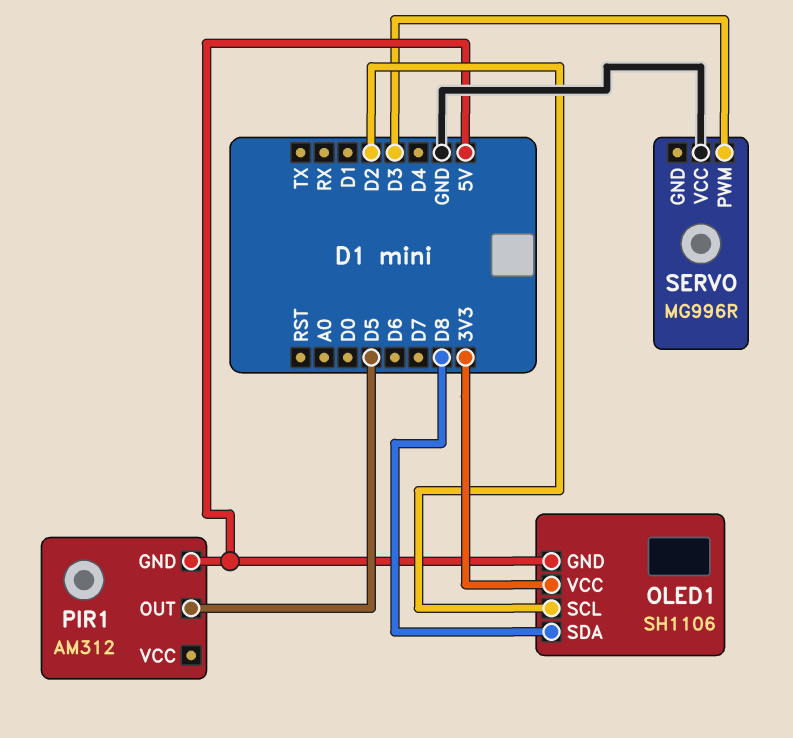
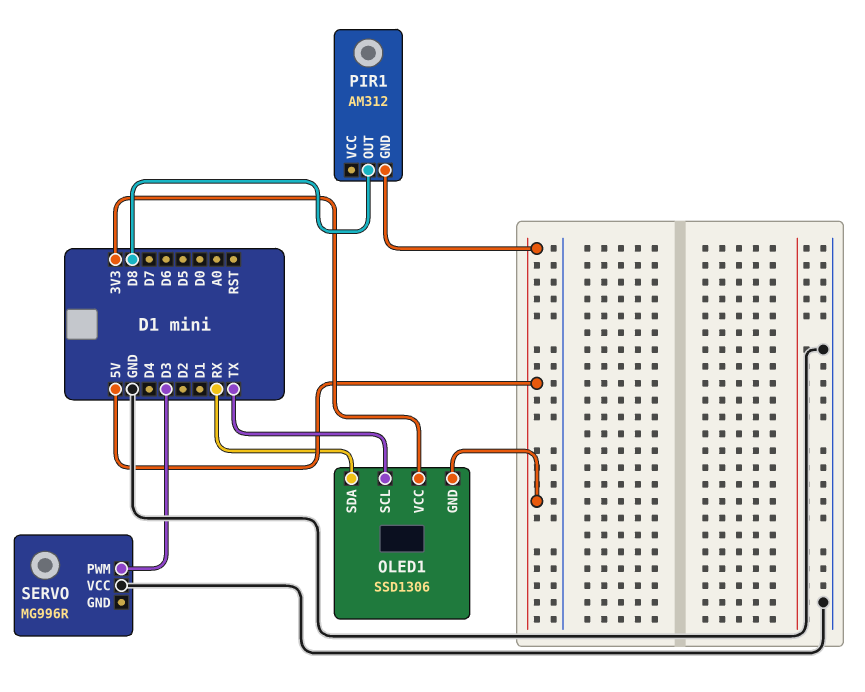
OLED1: SH1106 -> SSD1306
OLED1 pin SCL: D2 -> TX
OLED1 pin SDA: D8 -> RX
PIR1 pin OUT: D5 -> D8

